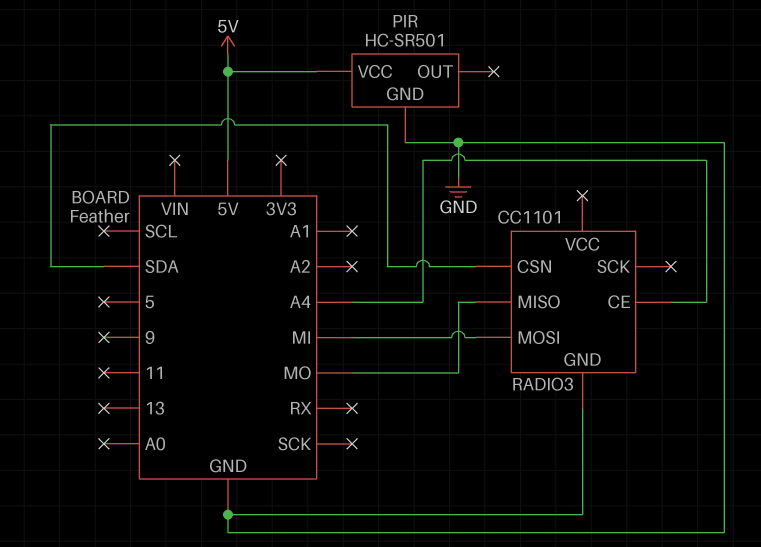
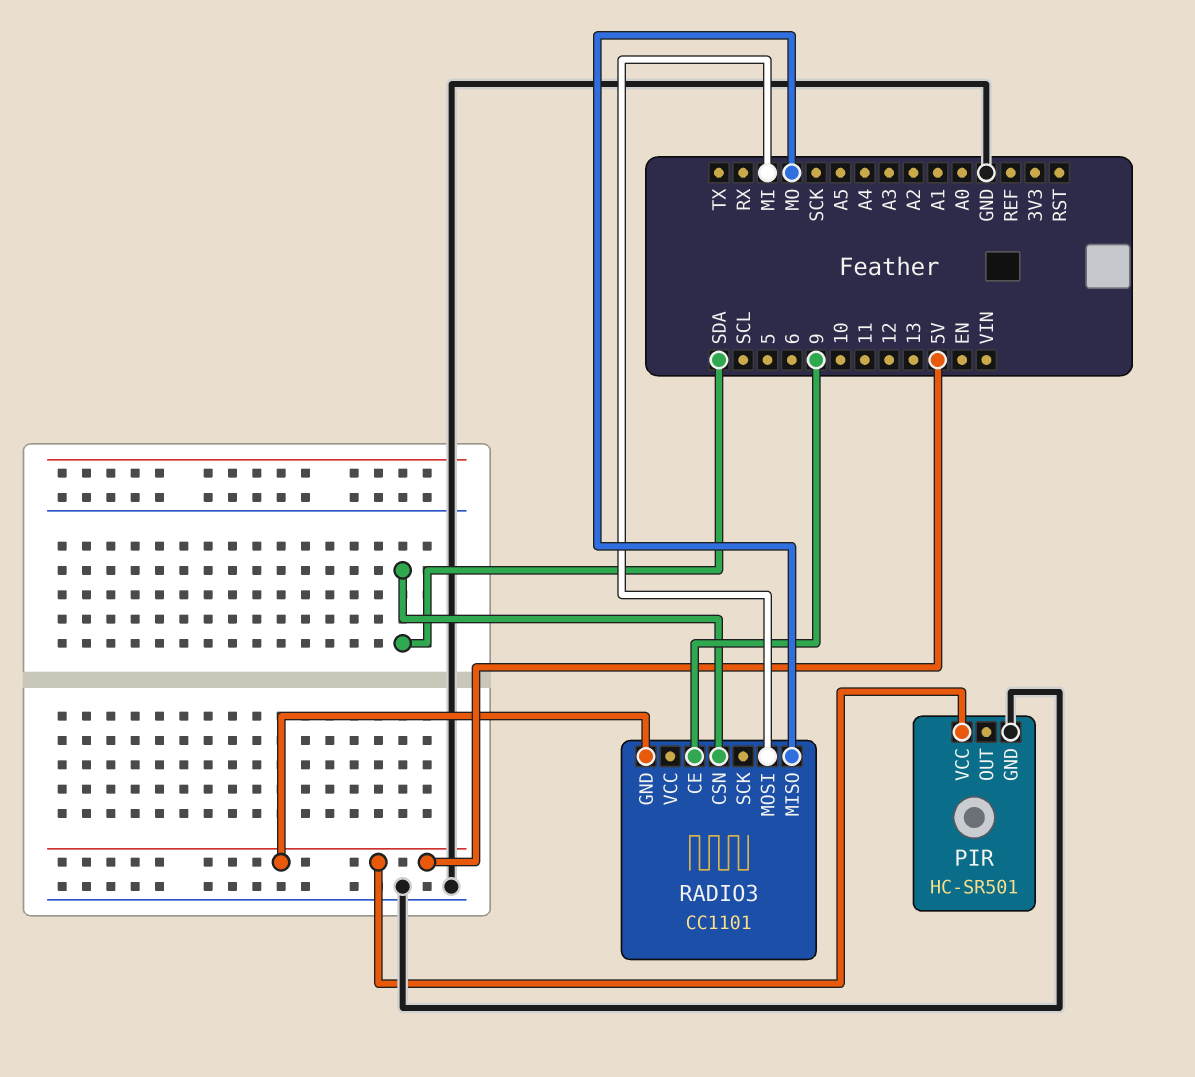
RADIO3 pin CE: A4 -> 9
RADIO3 pin GND: GND -> 5V

